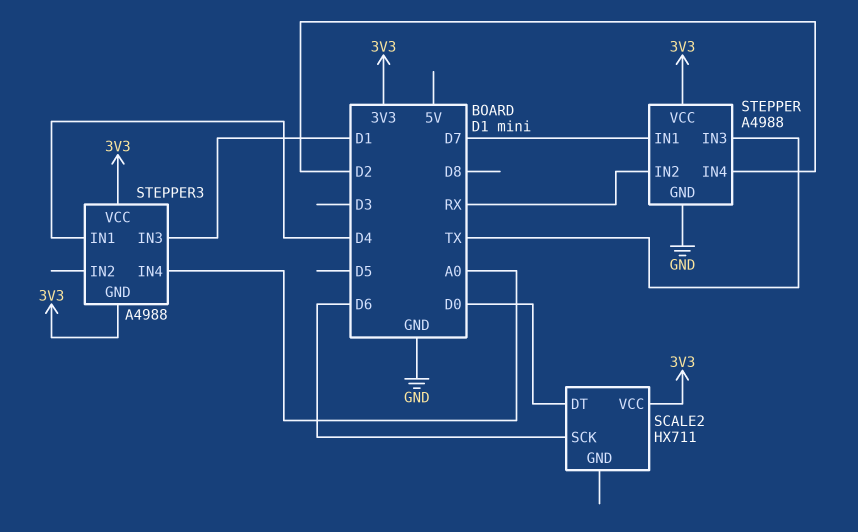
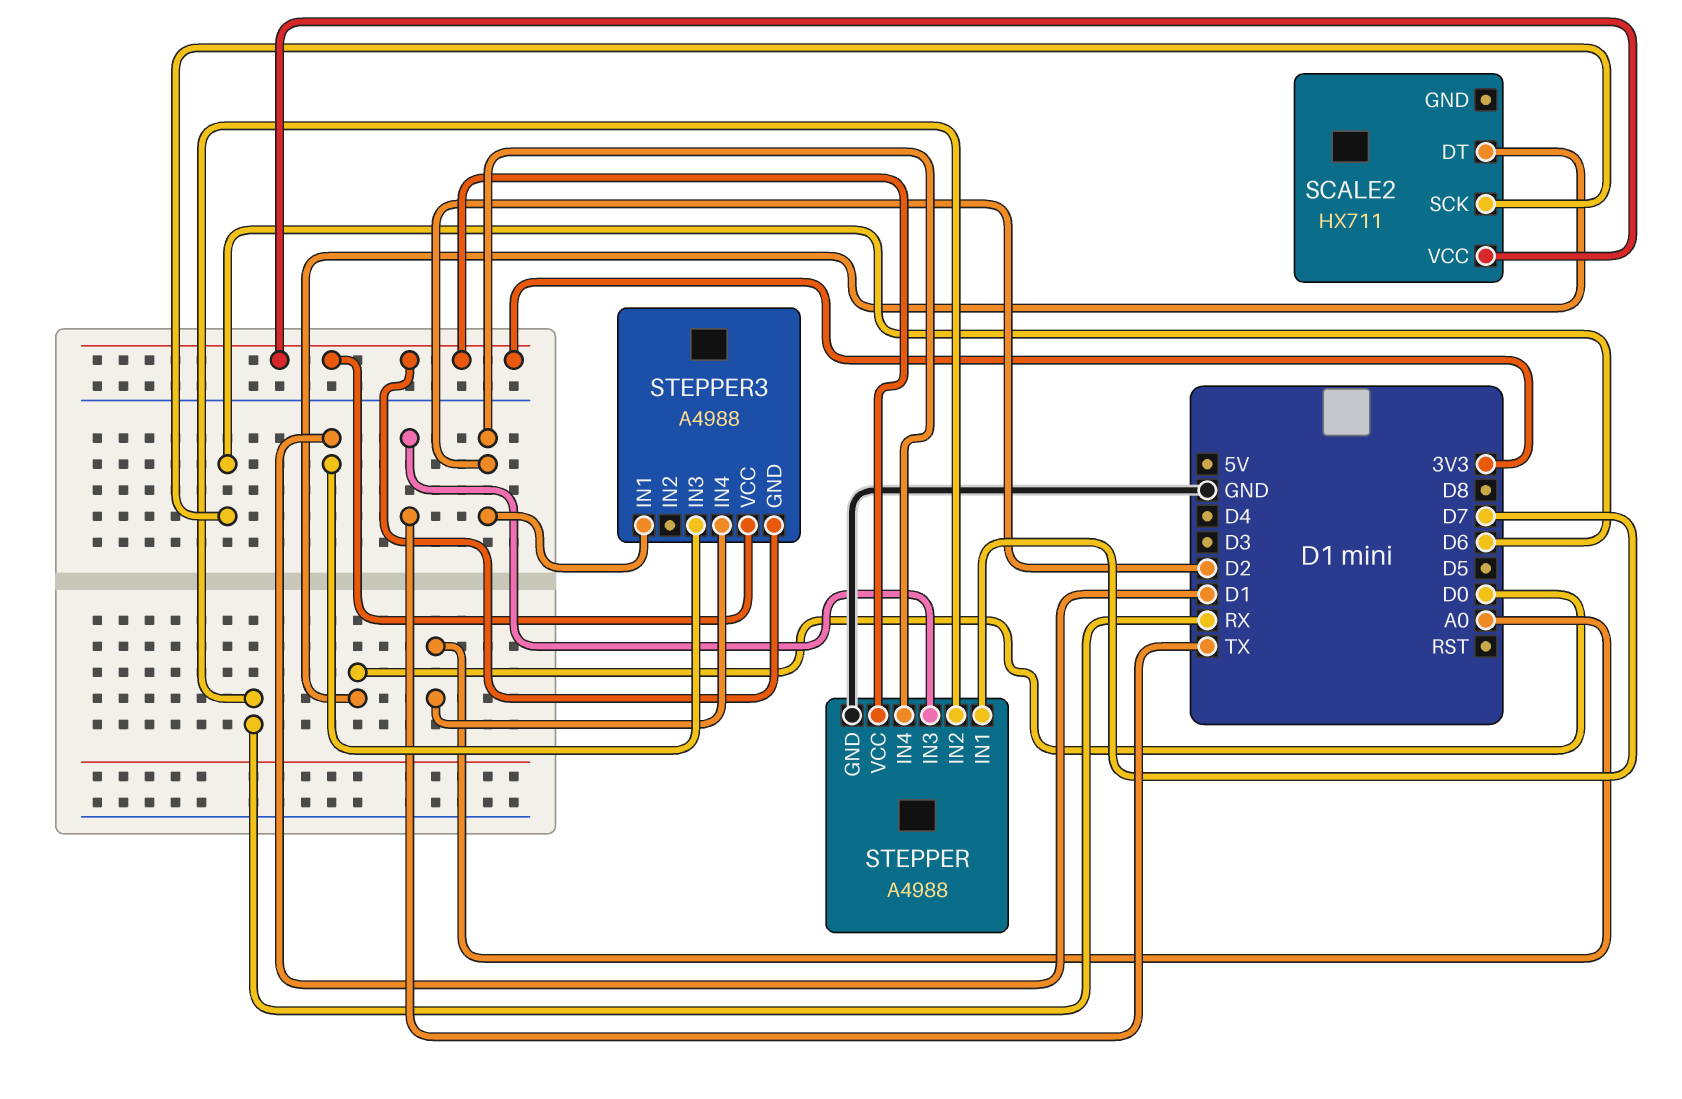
STEPPER3 pin IN1: D4 -> D2

